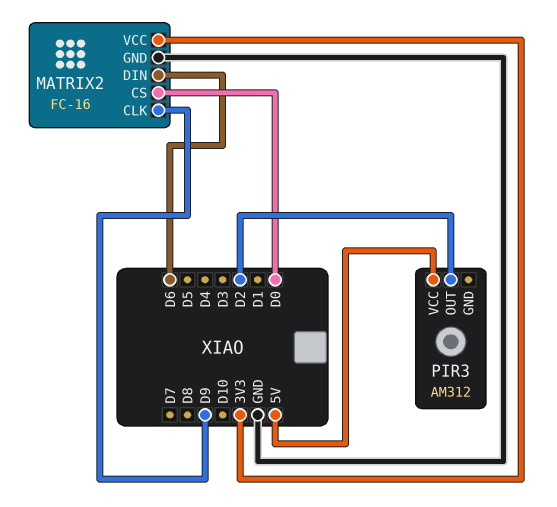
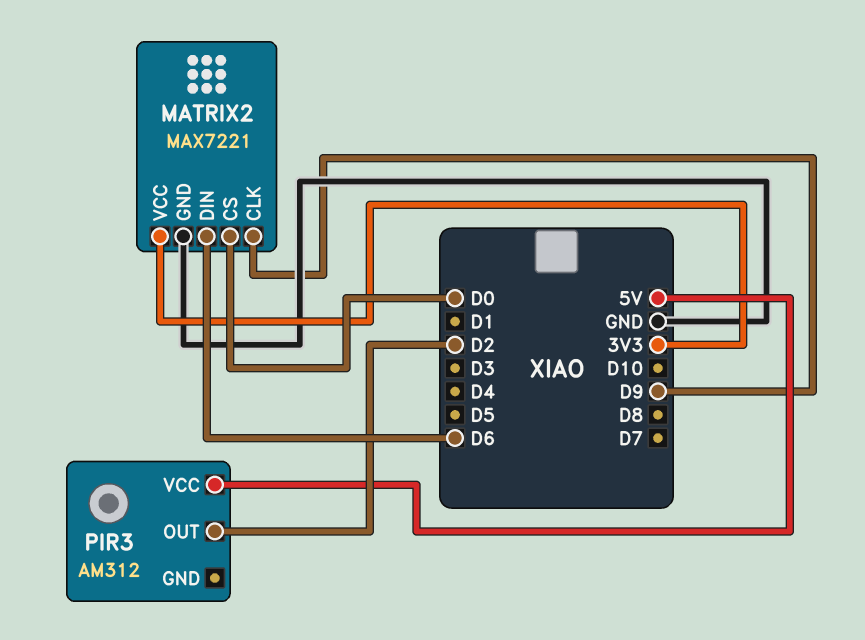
MATRIX2: FC-16 -> MAX7221

